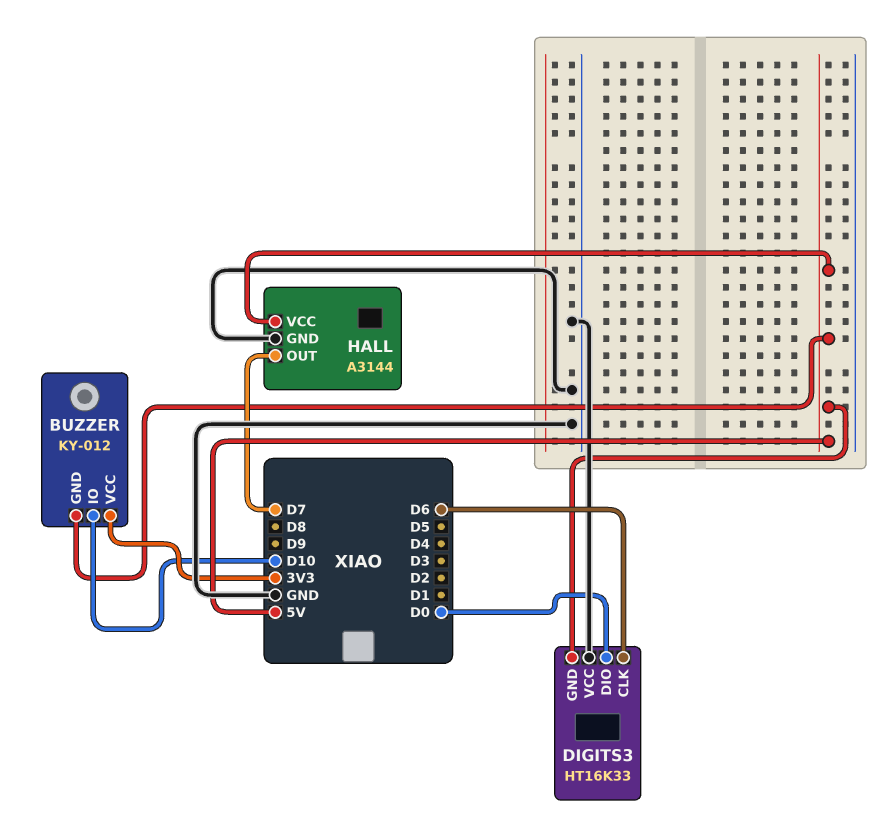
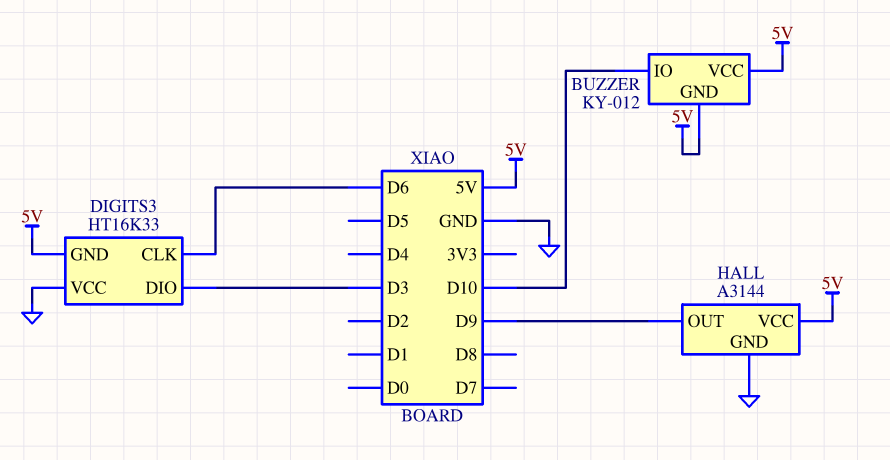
BUZZER pin VCC: 3V3 -> 5V
DIGITS3 pin DIO: D0 -> D3
HALL pin OUT: D7 -> D9

